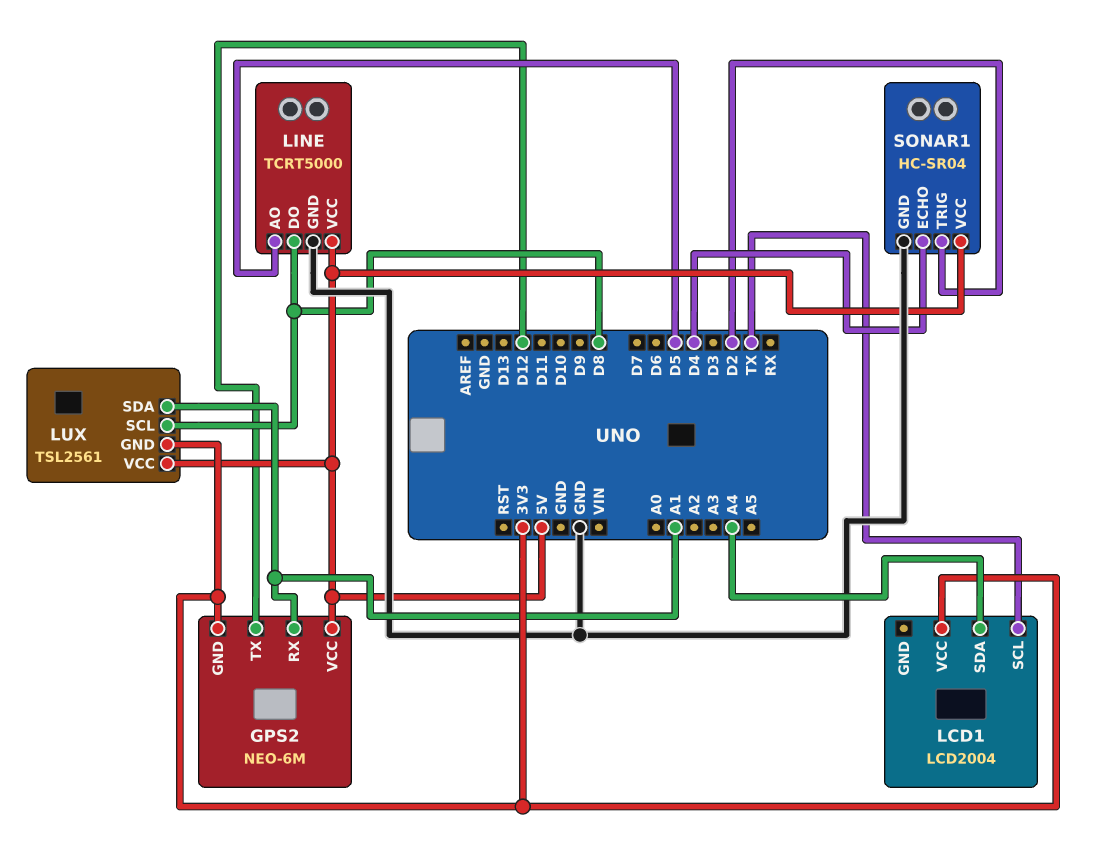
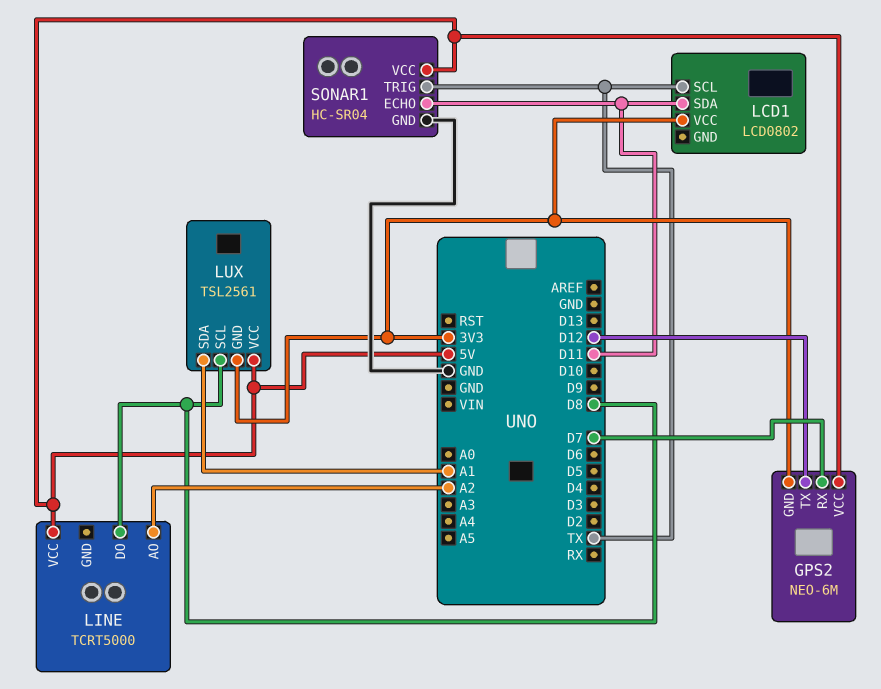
GPS2 pin RX: A1 -> D7
LCD1: LCD2004 -> LCD0802
LCD1 pin SDA: A4 -> D11
LINE pin AO: D5 -> A2
LINE pin GND: GND -> none
SONAR1 pin ECHO: D4 -> D11
SONAR1 pin TRIG: D2 -> TX

